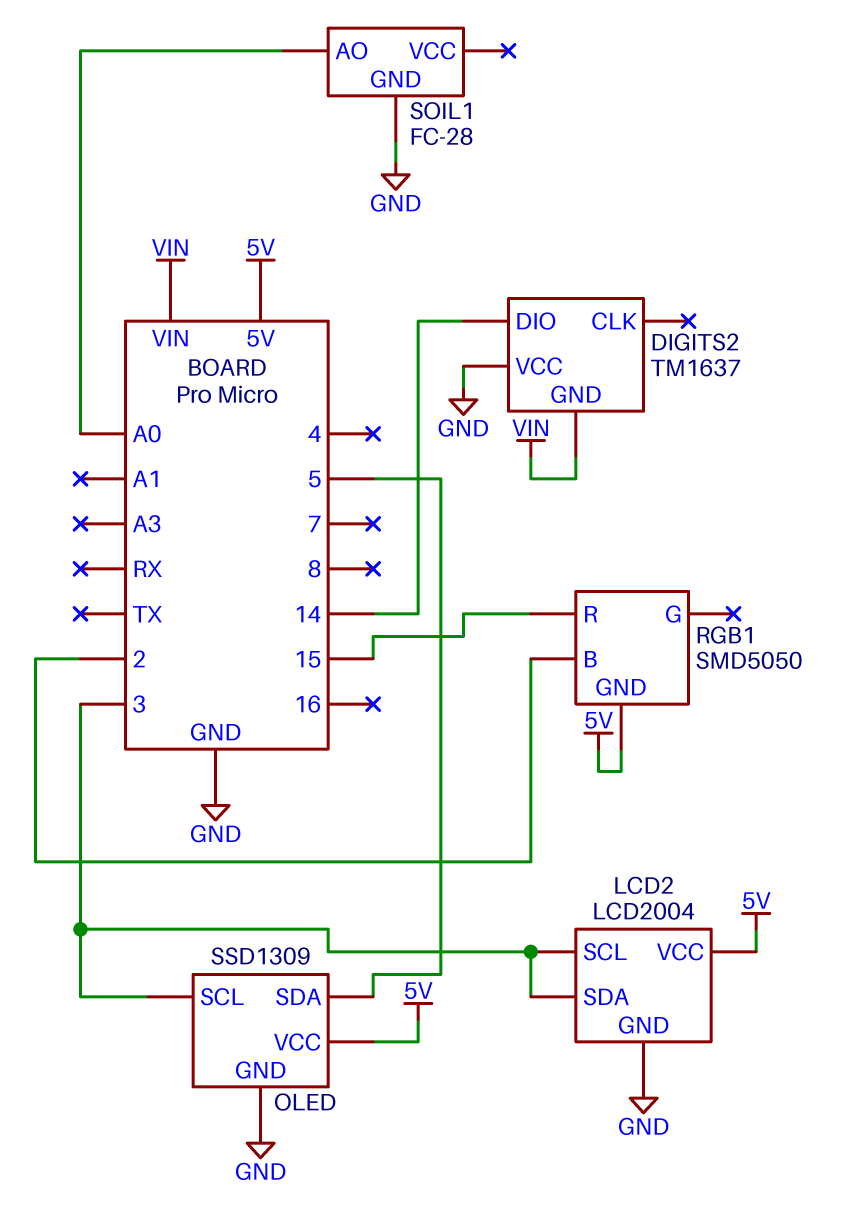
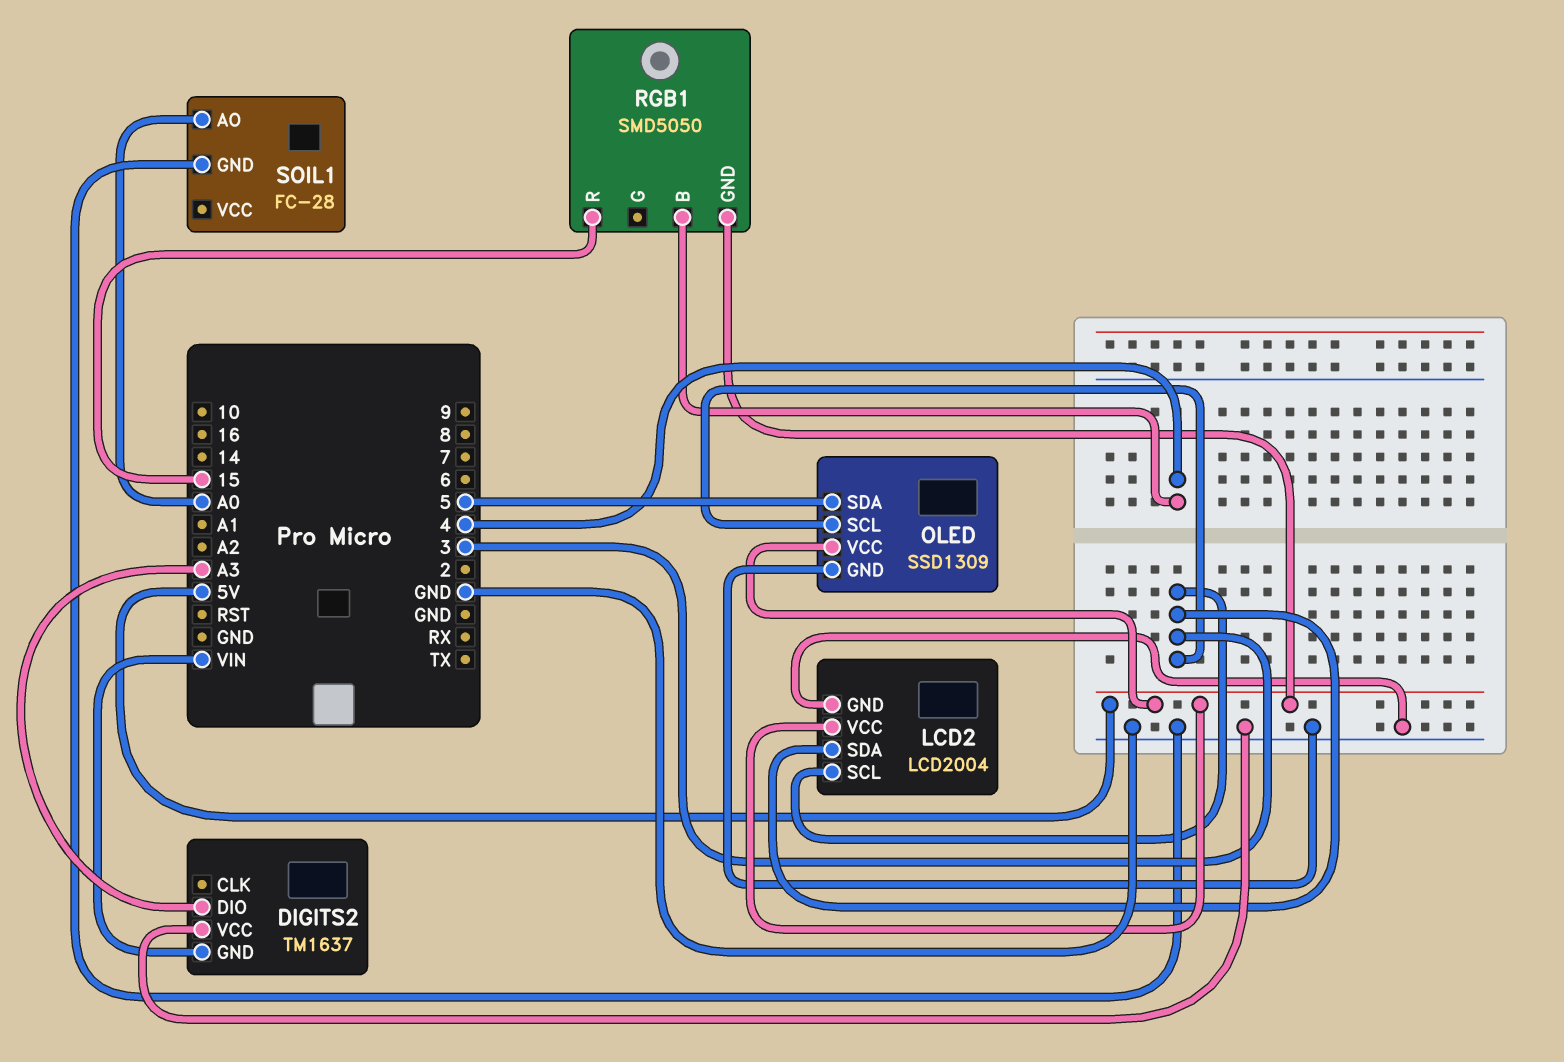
DIGITS2 pin DIO: 14 -> A3
RGB1 pin B: 2 -> 4

